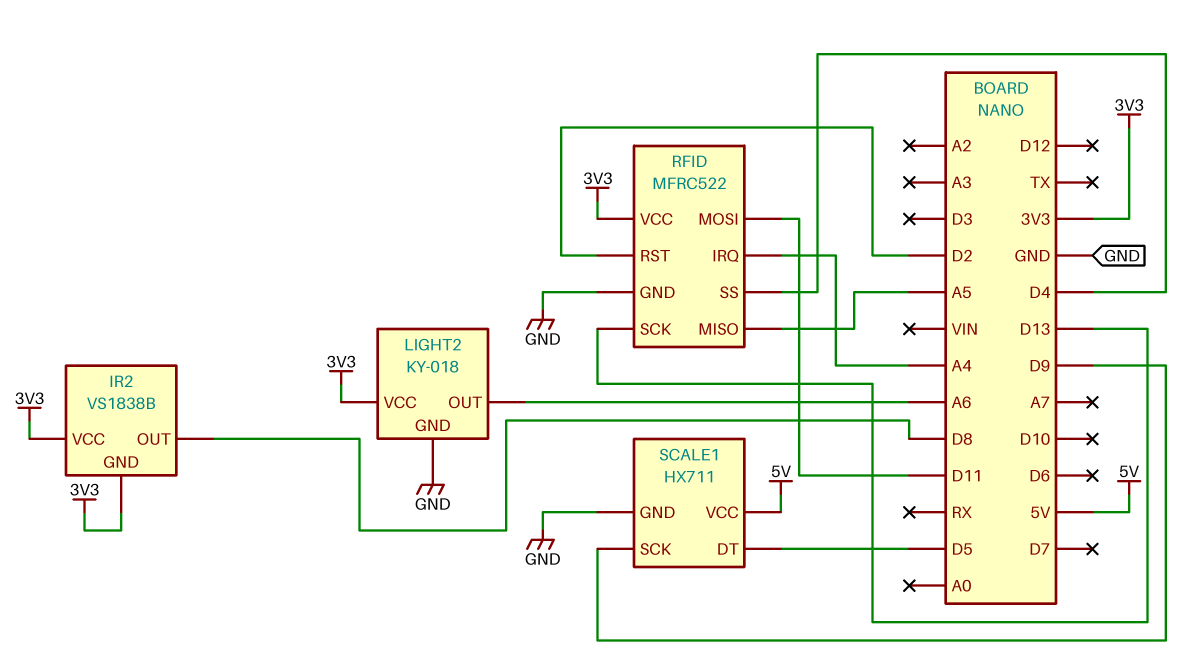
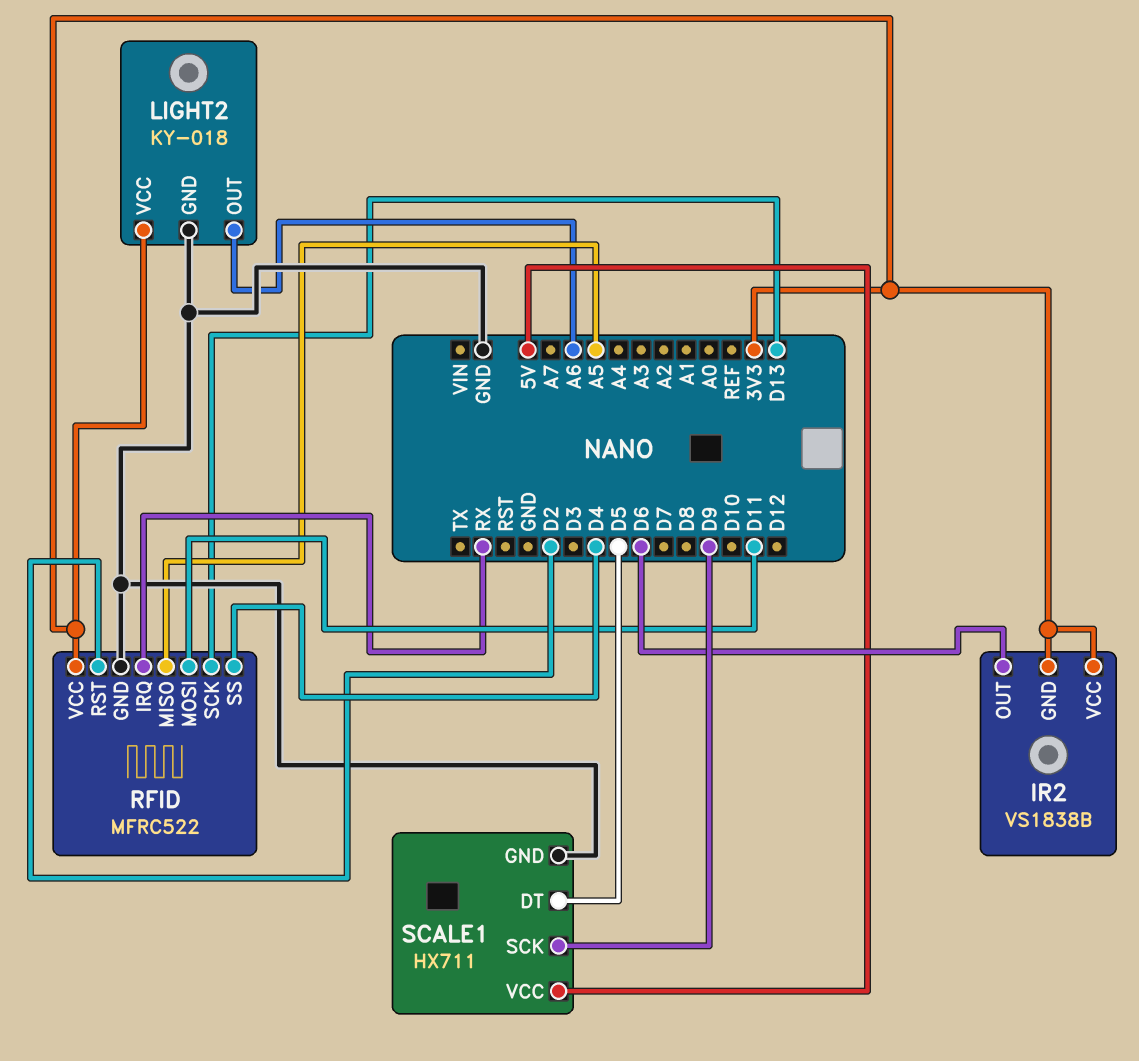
IR2 pin OUT: D8 -> D6
RFID pin IRQ: A4 -> RX

